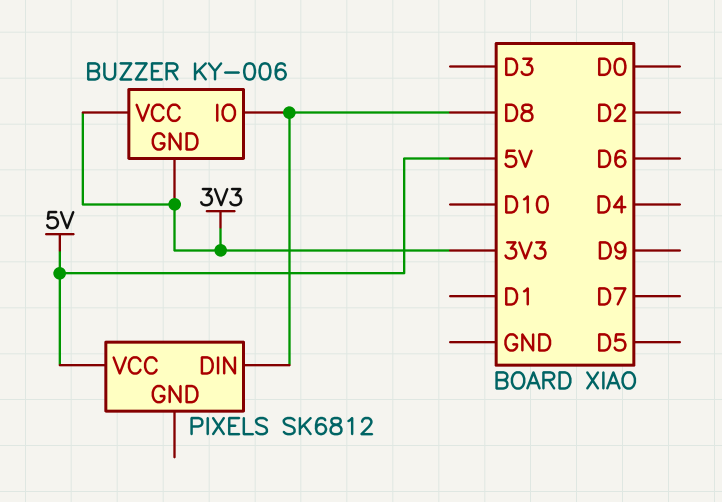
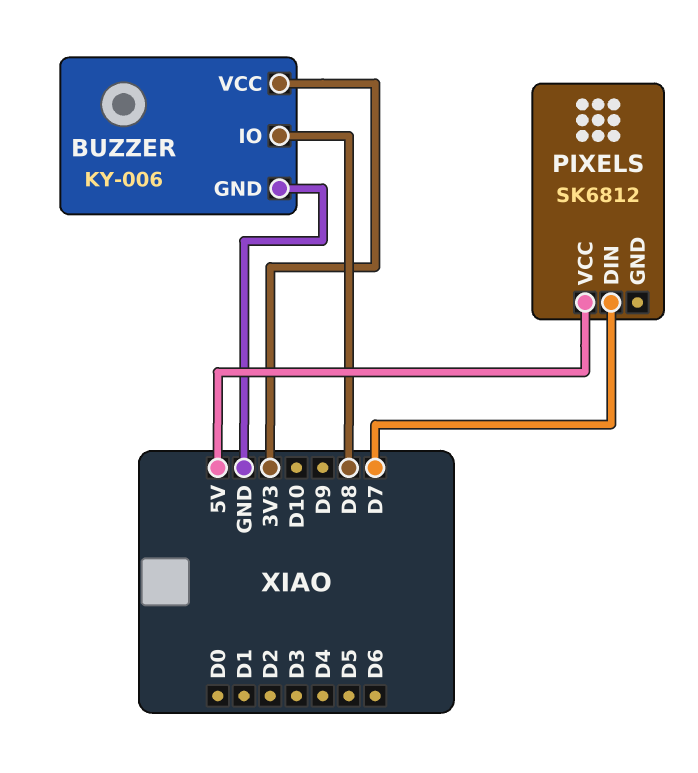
BUZZER pin GND: 3V3 -> GND
PIXELS pin DIN: D8 -> D7

